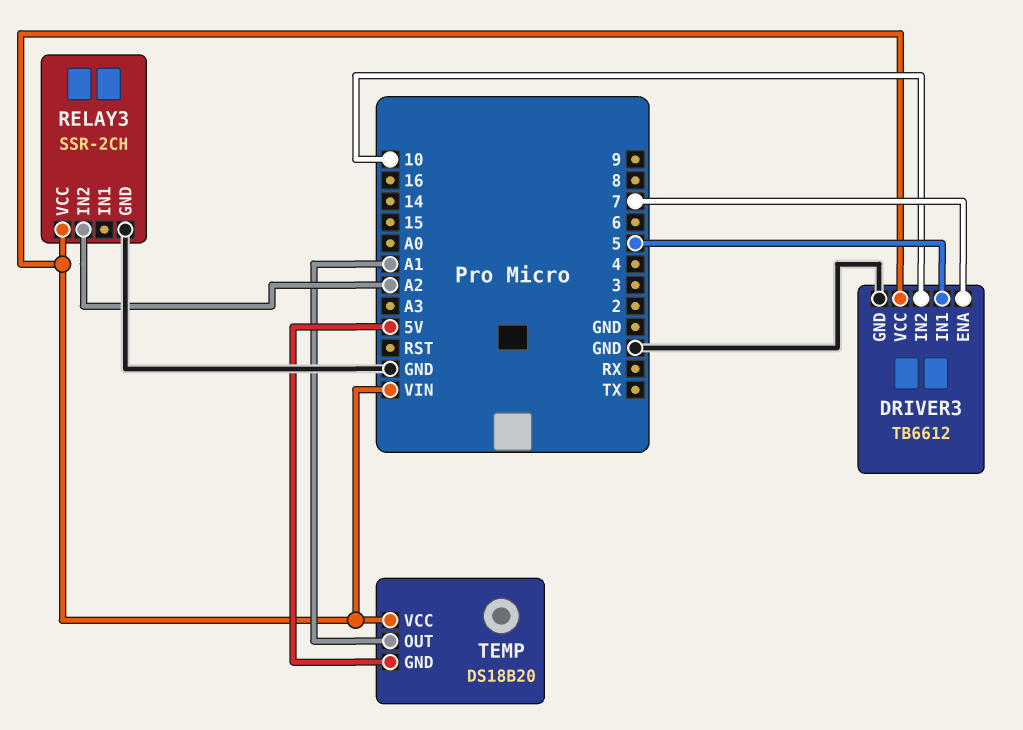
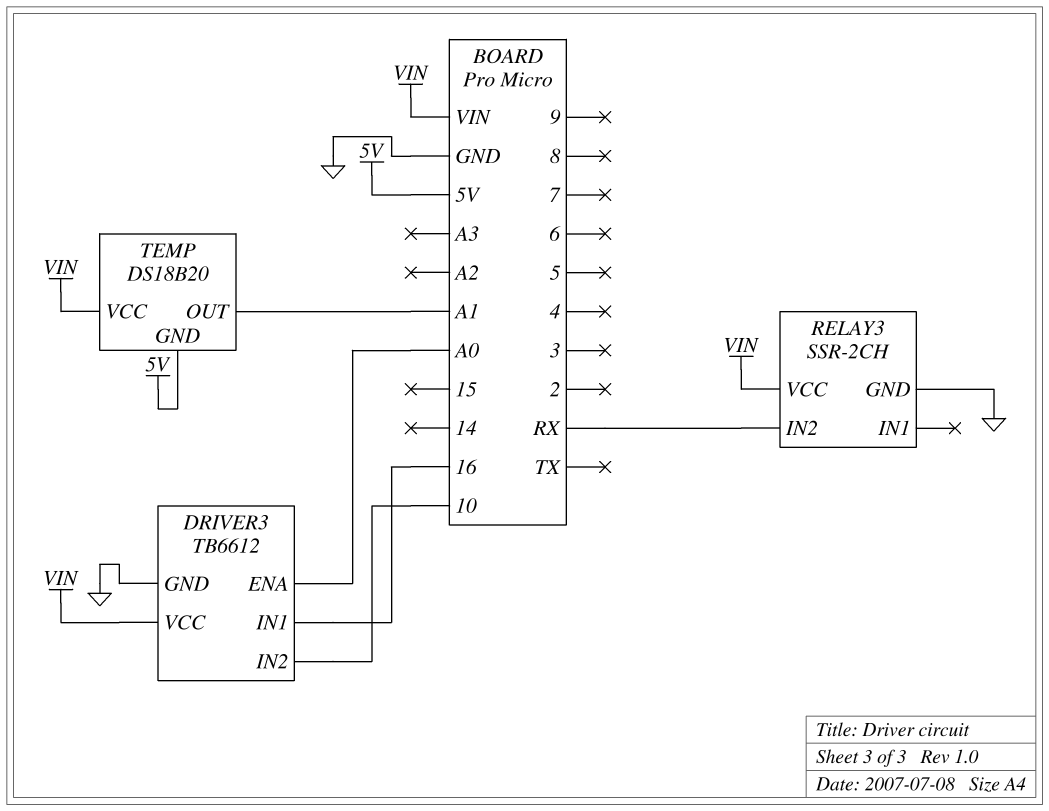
DRIVER3 pin ENA: 7 -> A0
DRIVER3 pin IN1: 5 -> 16
RELAY3 pin IN2: A2 -> RX

